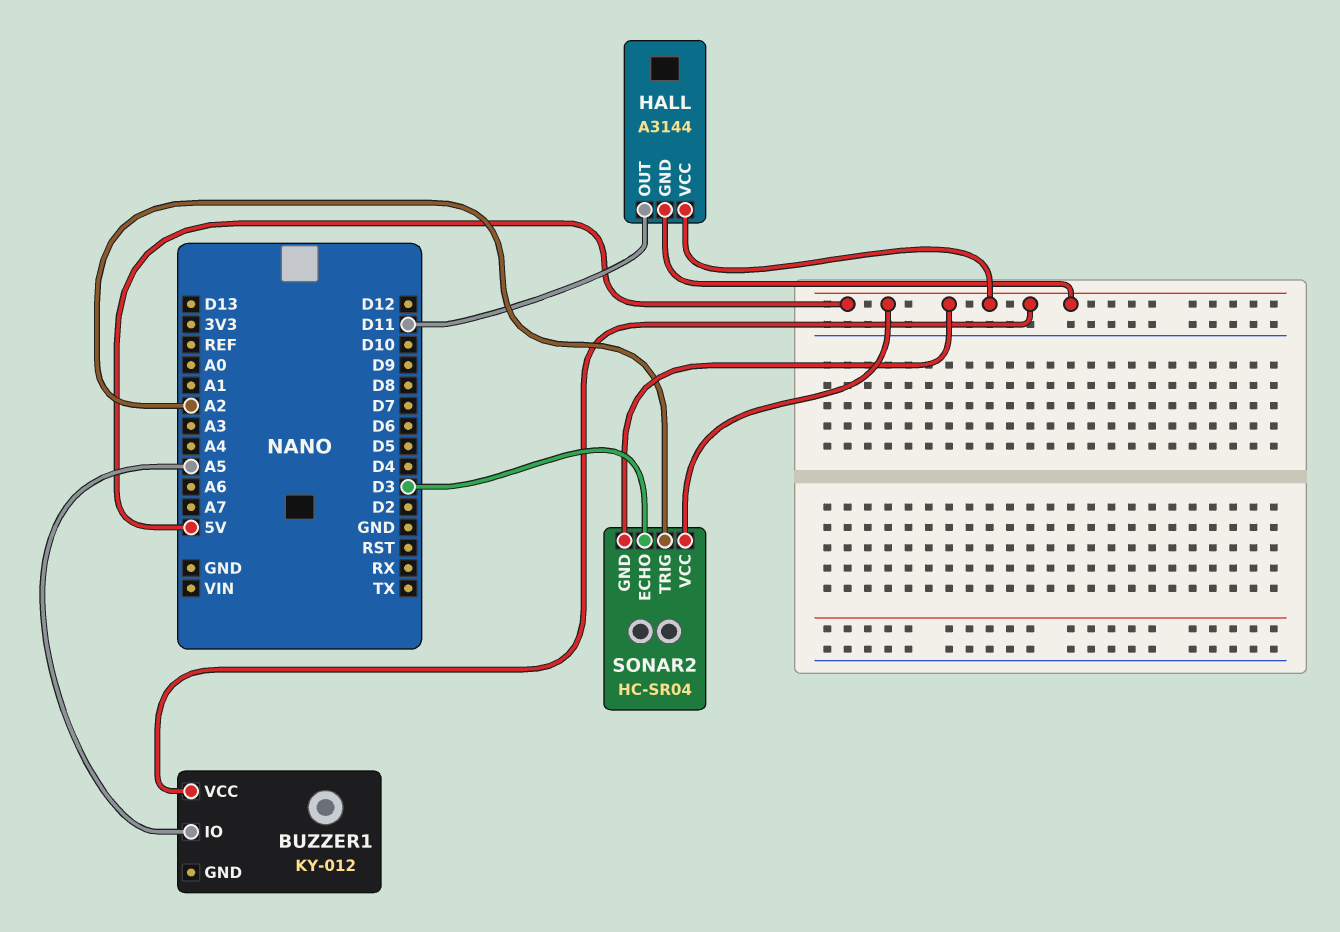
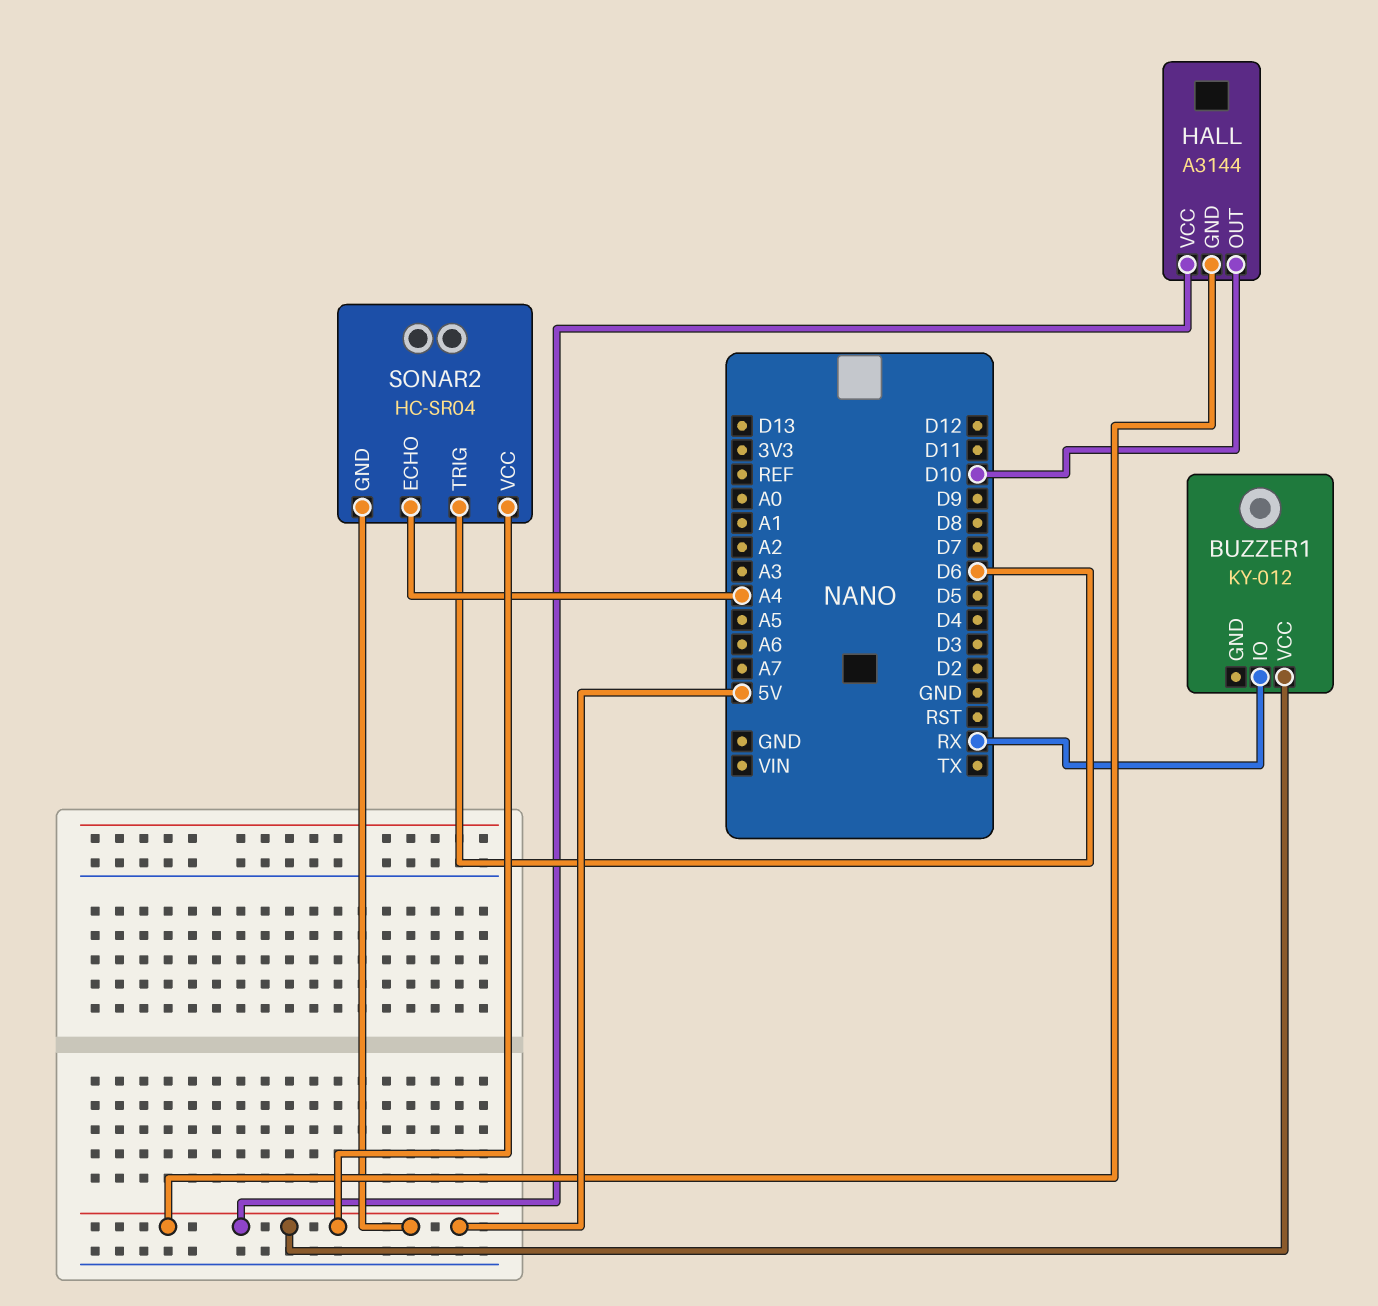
BUZZER1 pin IO: A5 -> RX
HALL pin OUT: D11 -> D10
SONAR2 pin ECHO: D3 -> A4
SONAR2 pin TRIG: A2 -> D6

